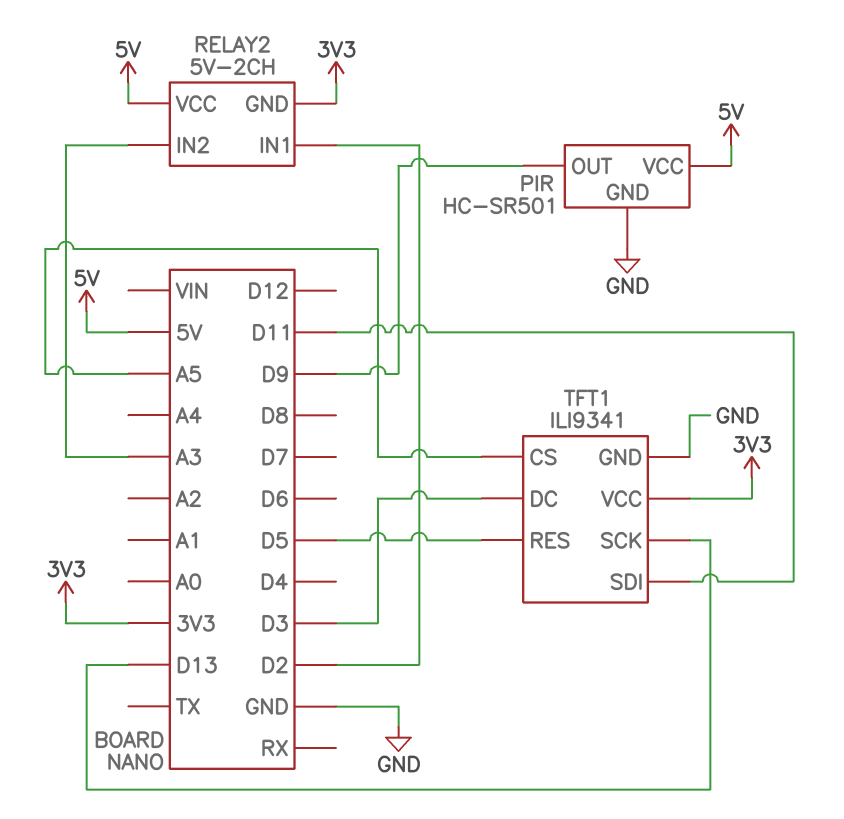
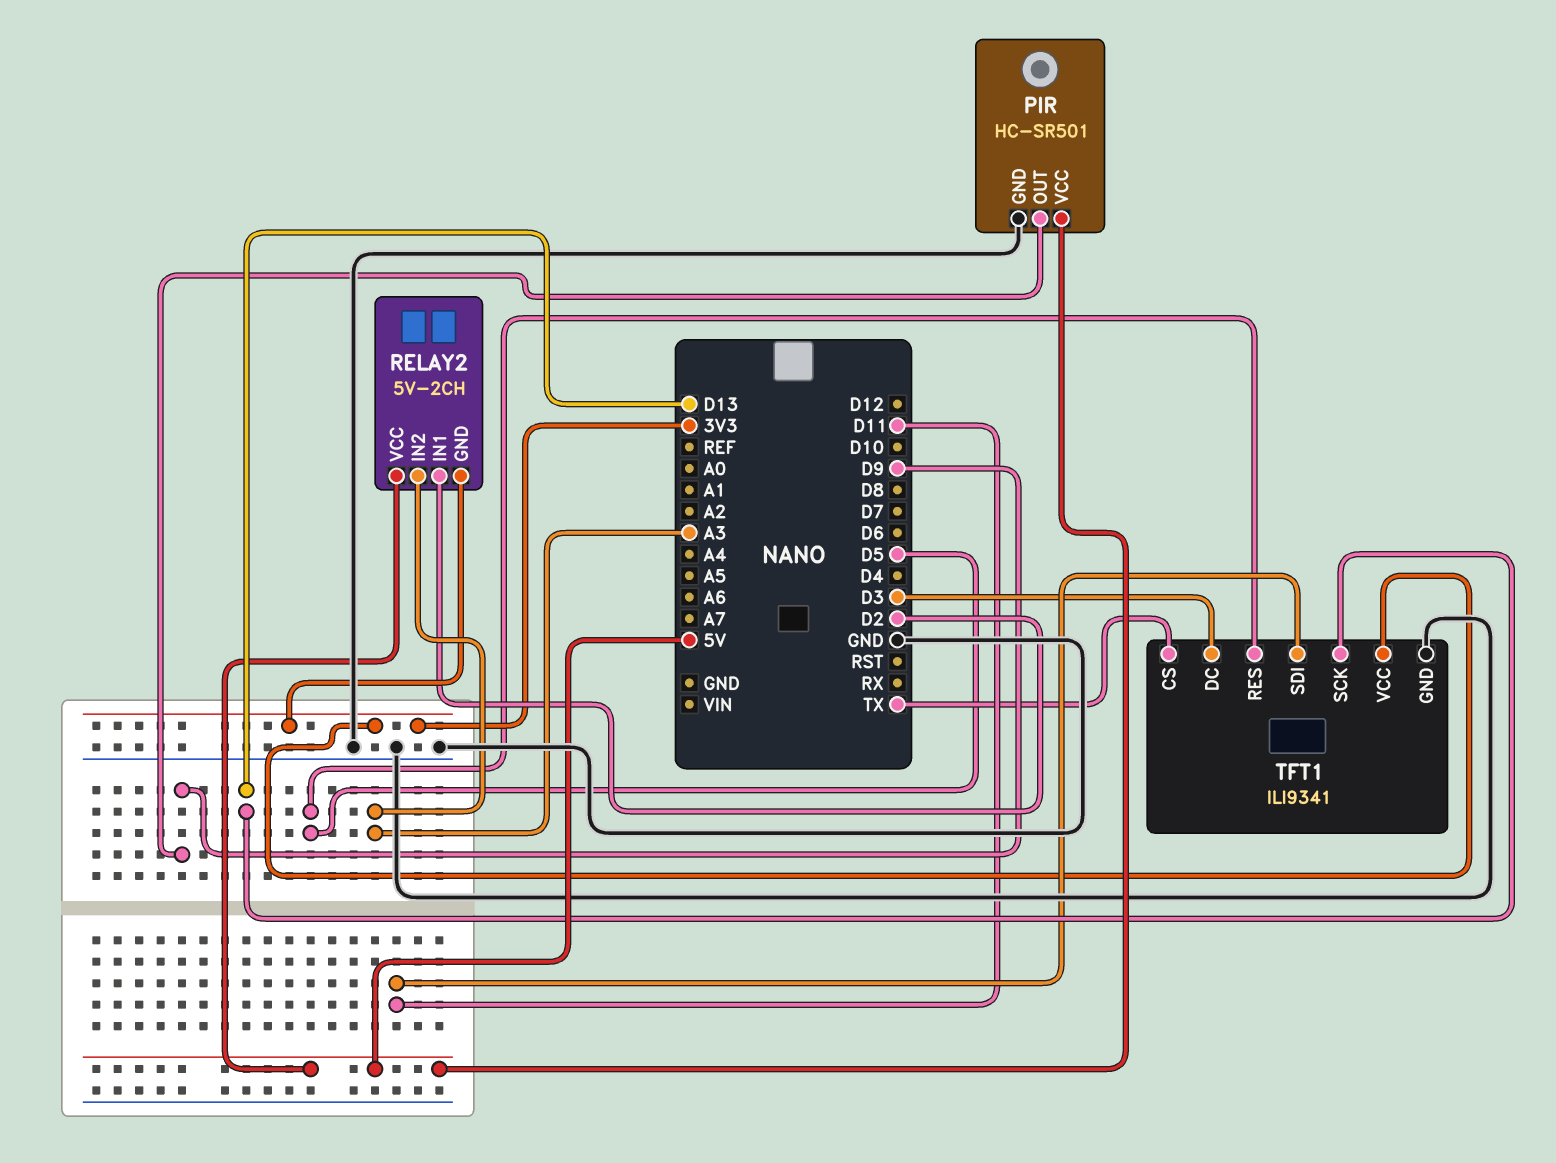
TFT1 pin CS: A5 -> TX

